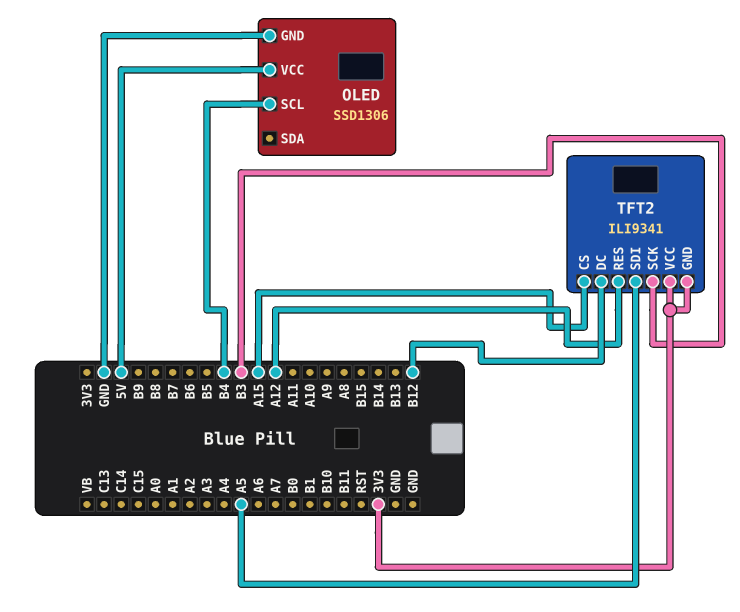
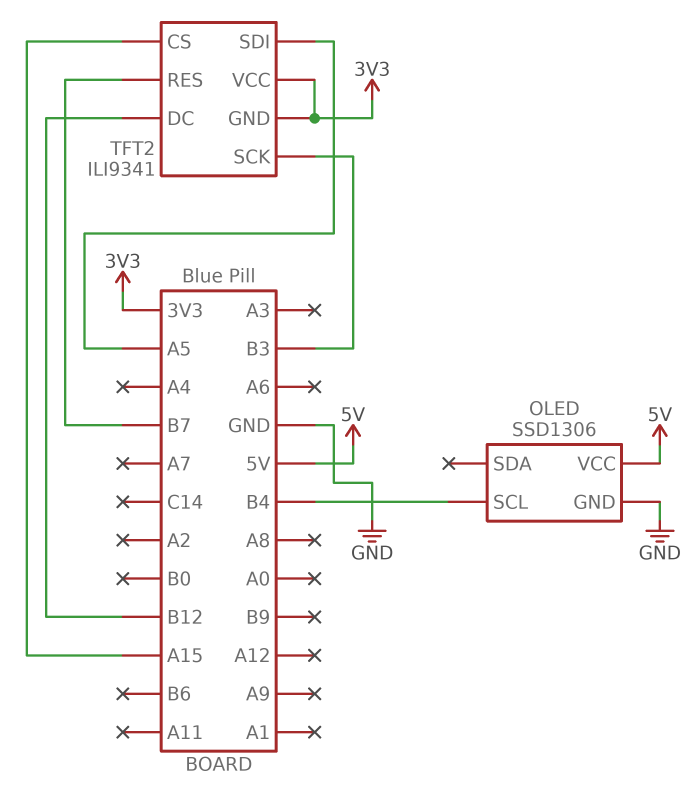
TFT2 pin RES: A12 -> B7

